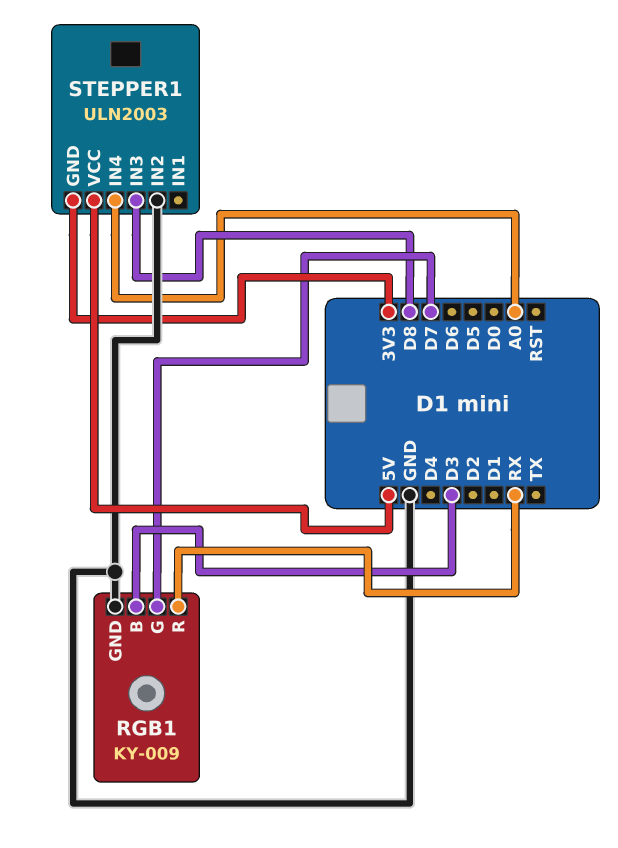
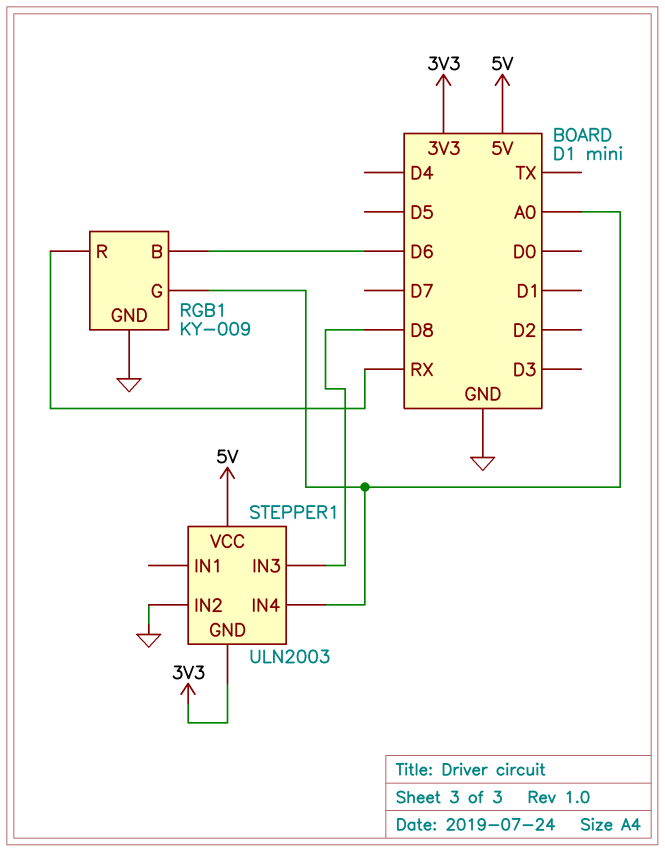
RGB1 pin B: D3 -> D6
RGB1 pin G: D7 -> A0

